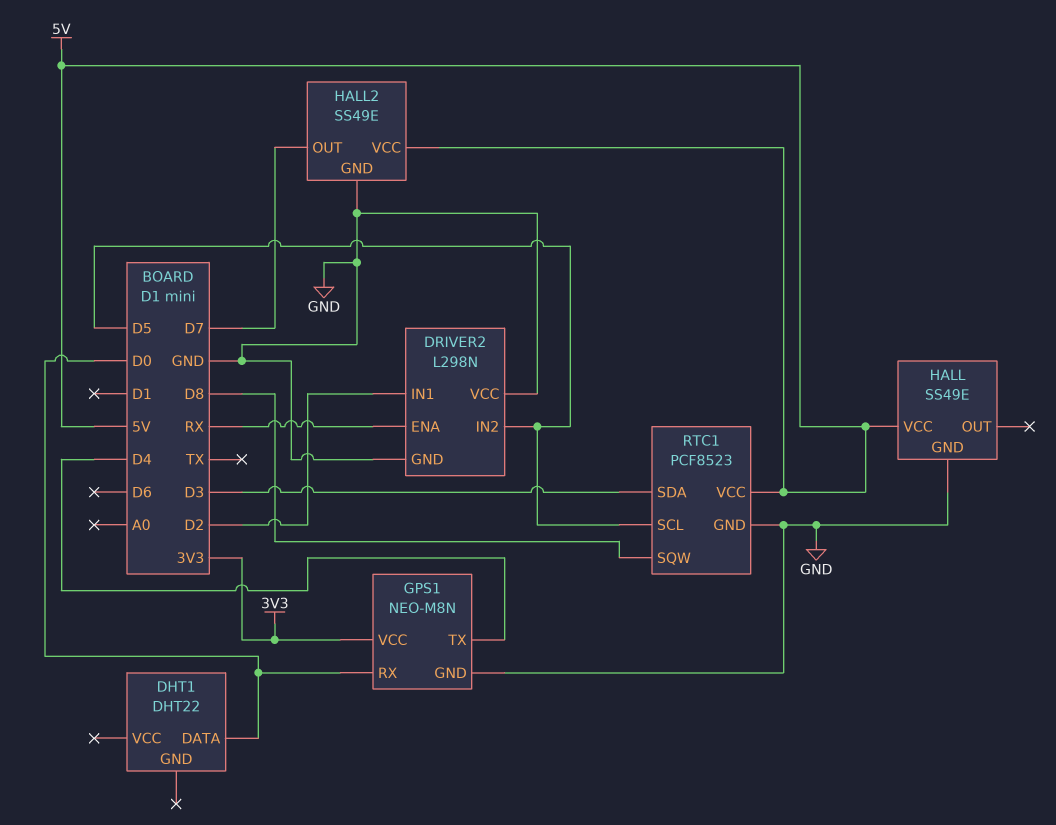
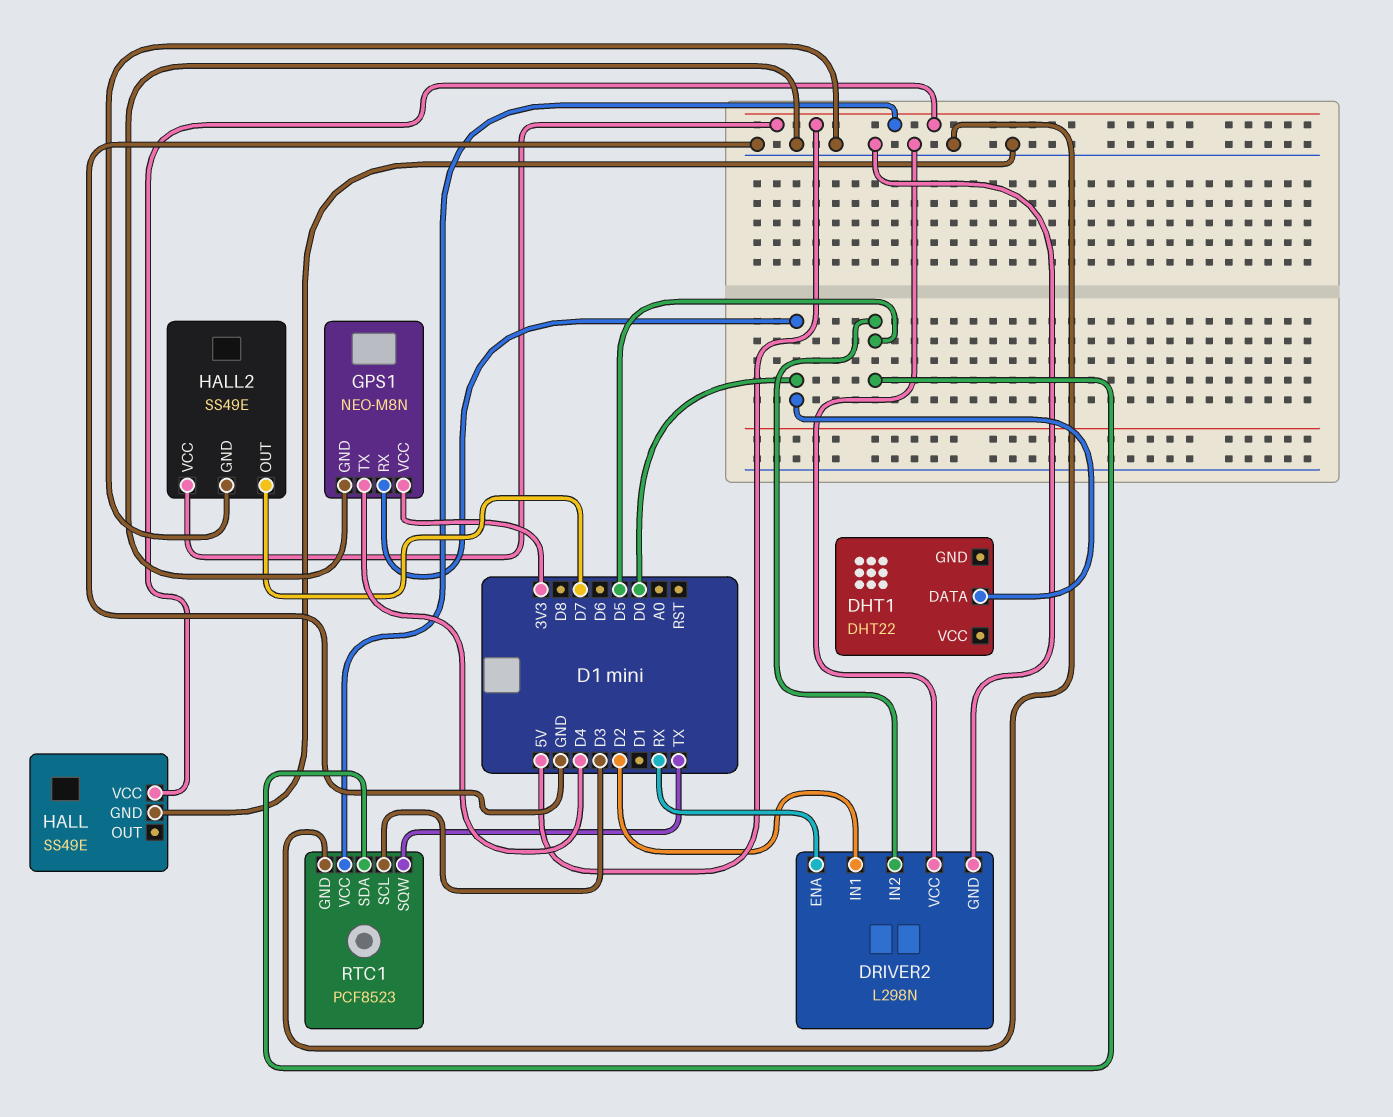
RTC1 pin SCL: D5 -> D3
RTC1 pin SDA: D3 -> D5
RTC1 pin SQW: D8 -> TX

